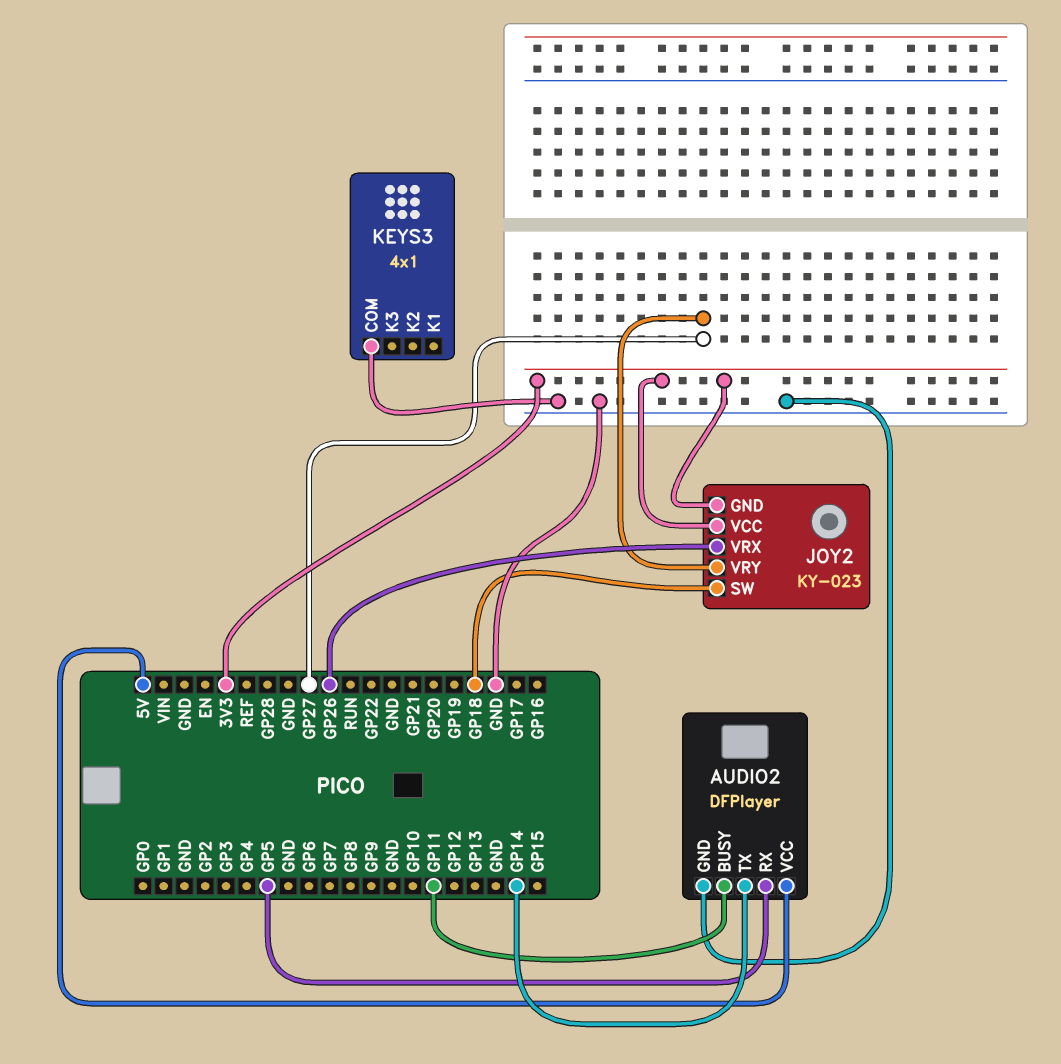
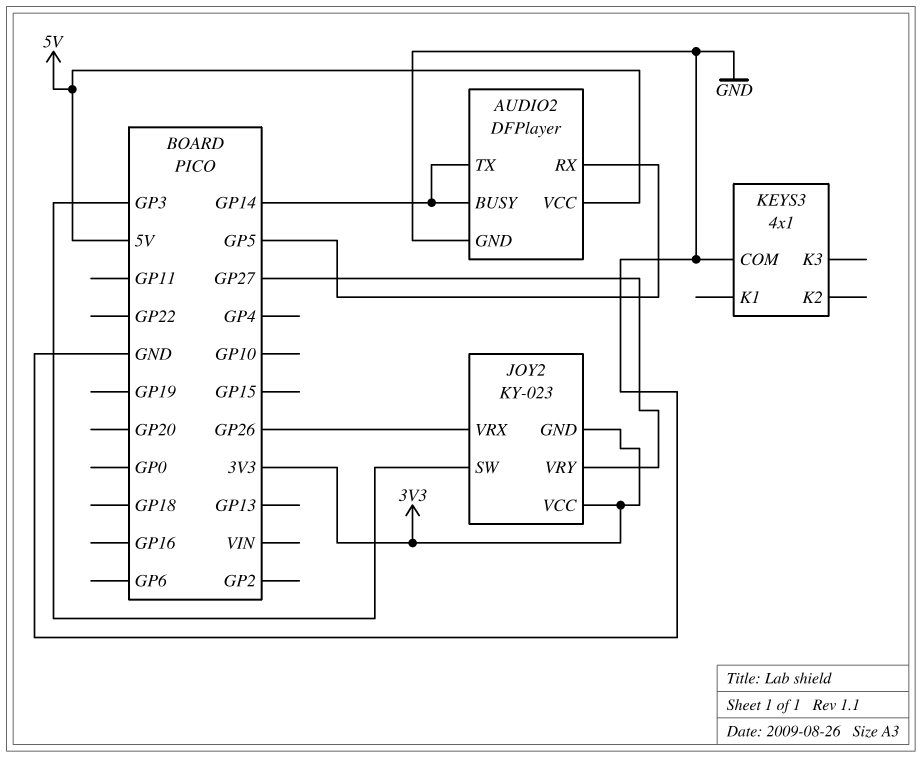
AUDIO2 pin BUSY: GP11 -> GP14
JOY2 pin SW: GP18 -> GP3

